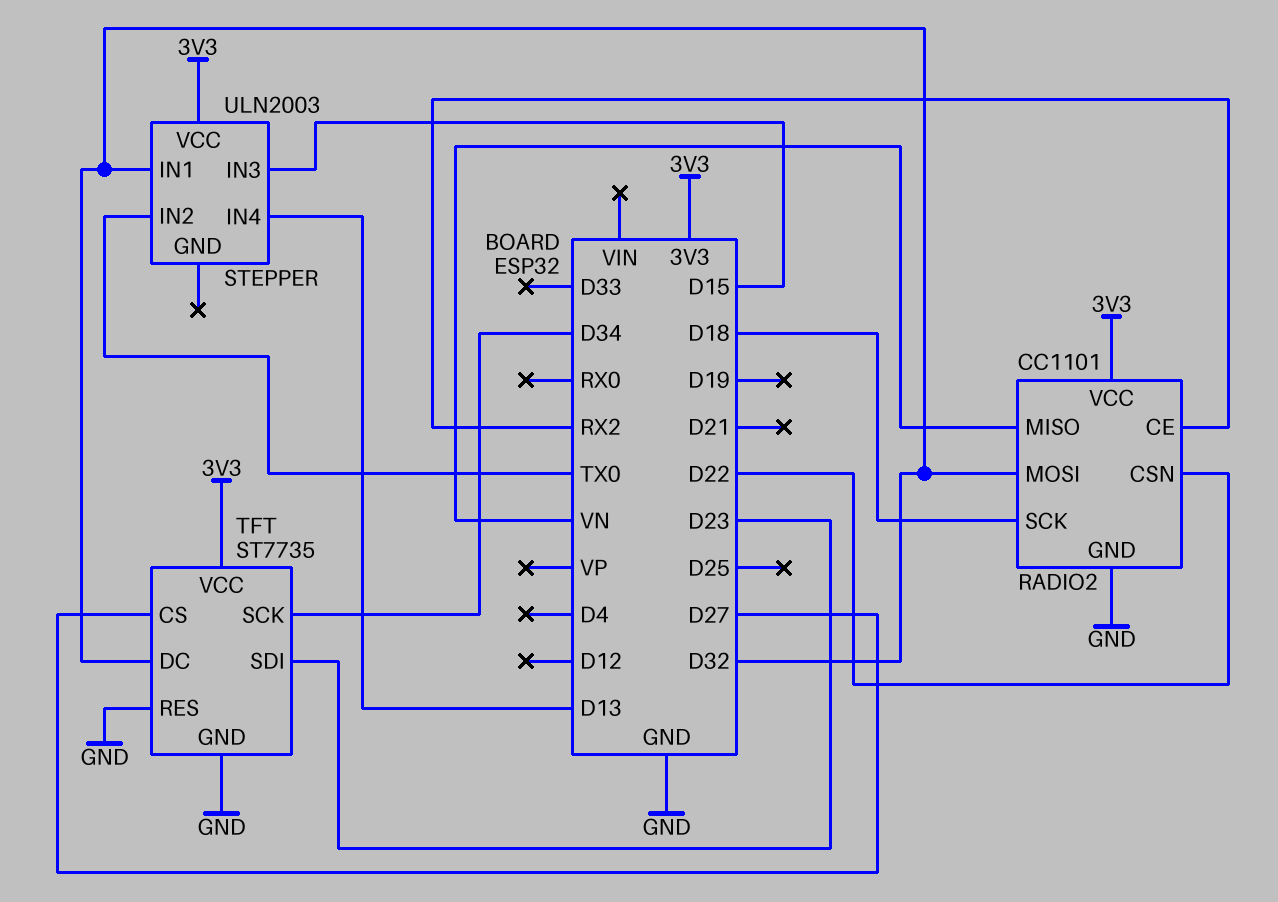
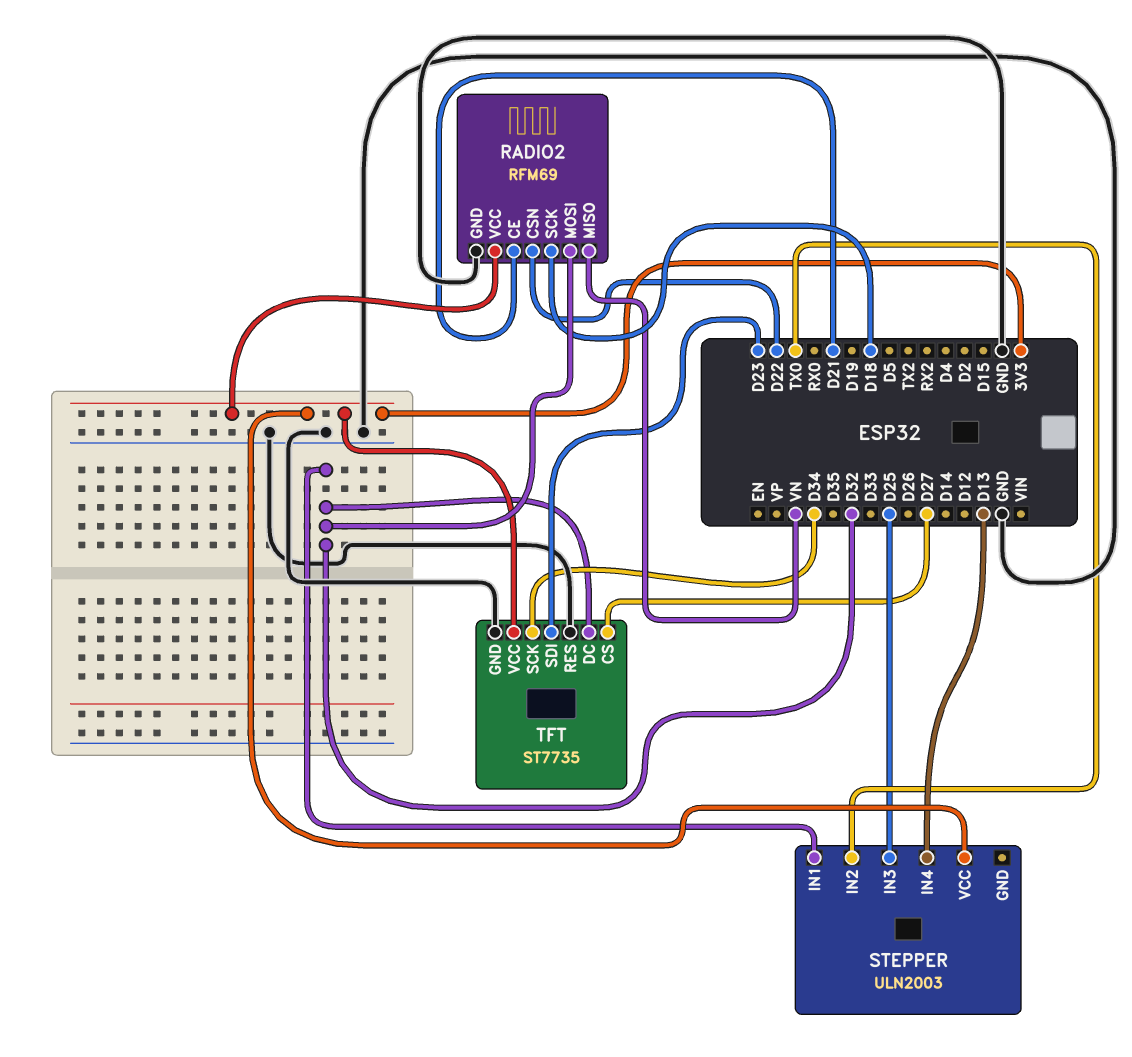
RADIO2: CC1101 -> RFM69
RADIO2 pin CE: RX2 -> D21
STEPPER pin IN3: D15 -> D25

